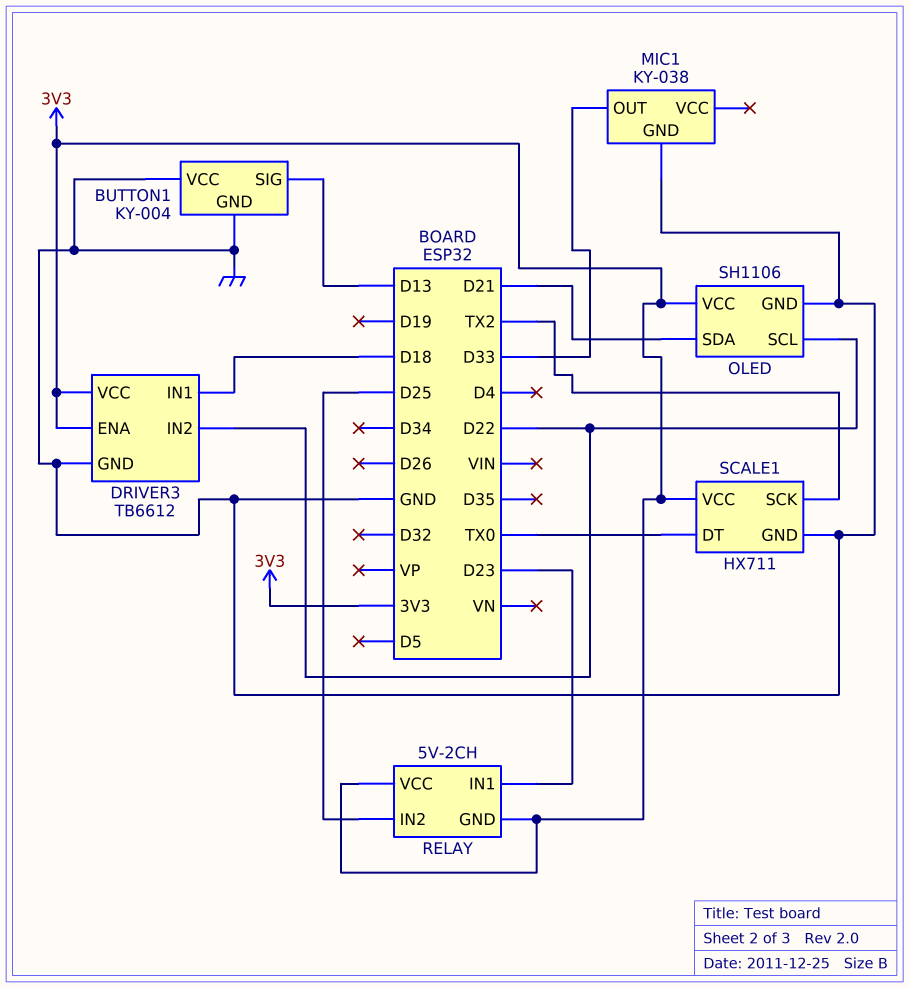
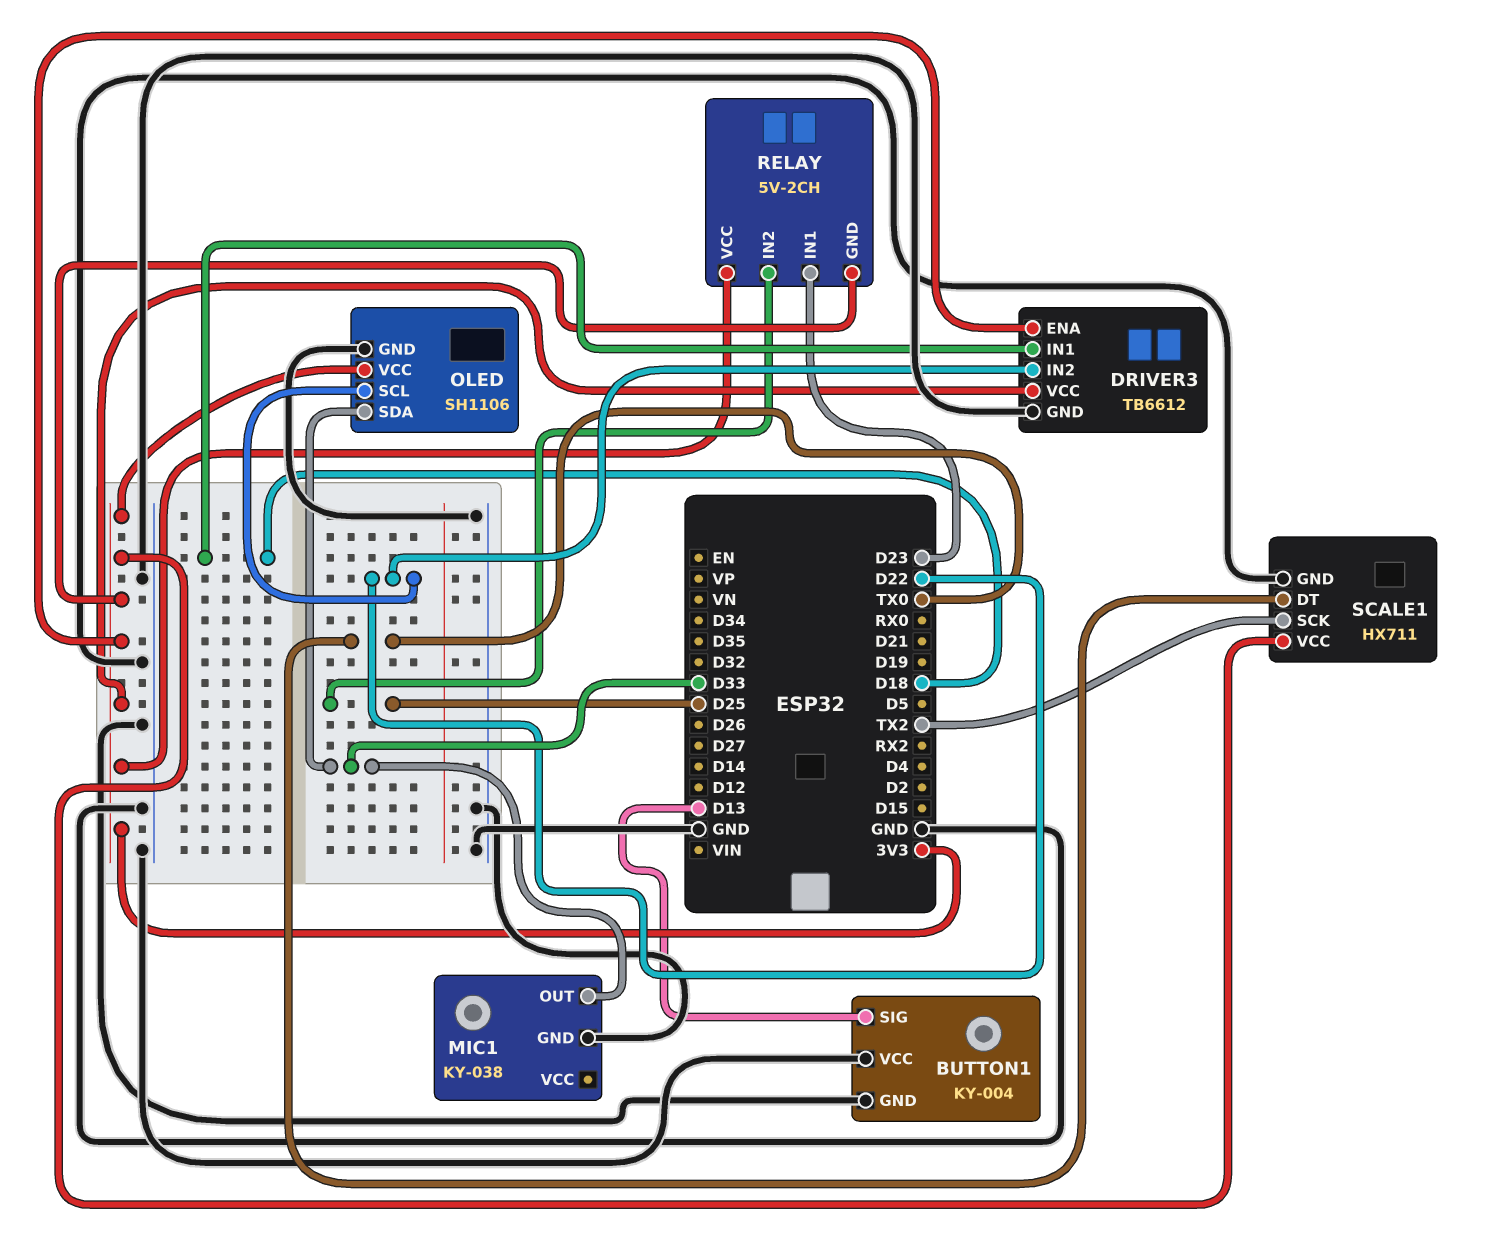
OLED pin SDA: D21 -> D33

